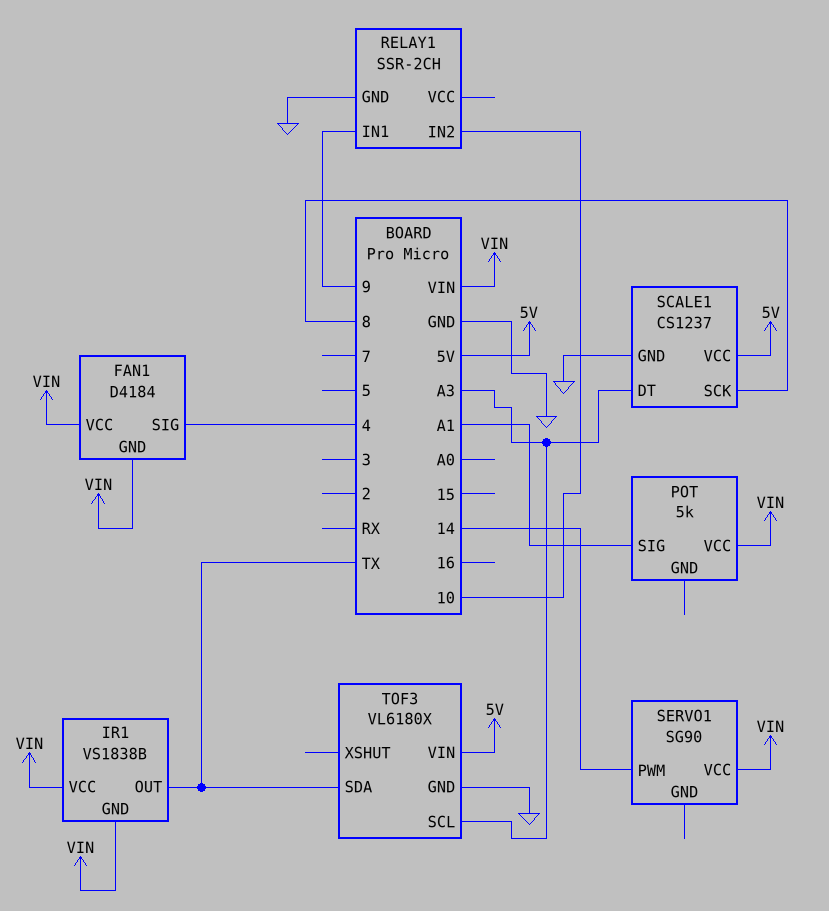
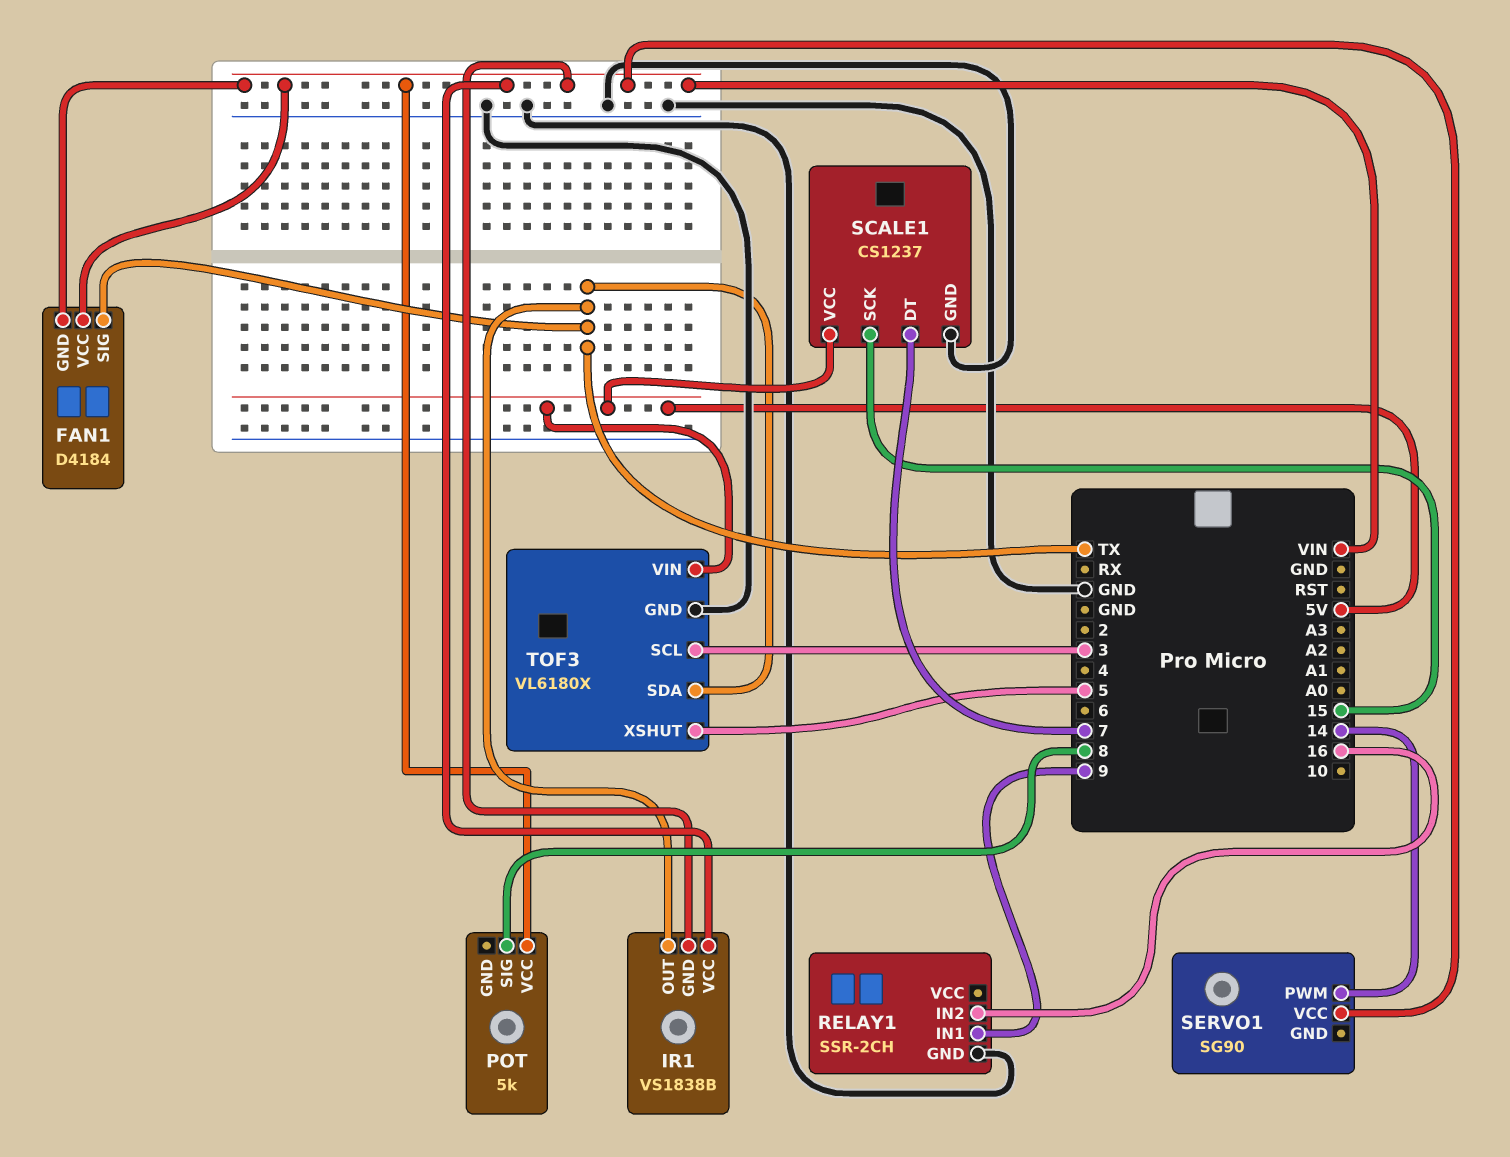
FAN1 pin SIG: 4 -> TX
POT pin SIG: A1 -> 8
RELAY1 pin IN2: 10 -> 16
SCALE1 pin DT: A3 -> 7
SCALE1 pin SCK: 8 -> 15
TOF3 pin SCL: A3 -> 3
TOF3 pin XSHUT: none -> 5

